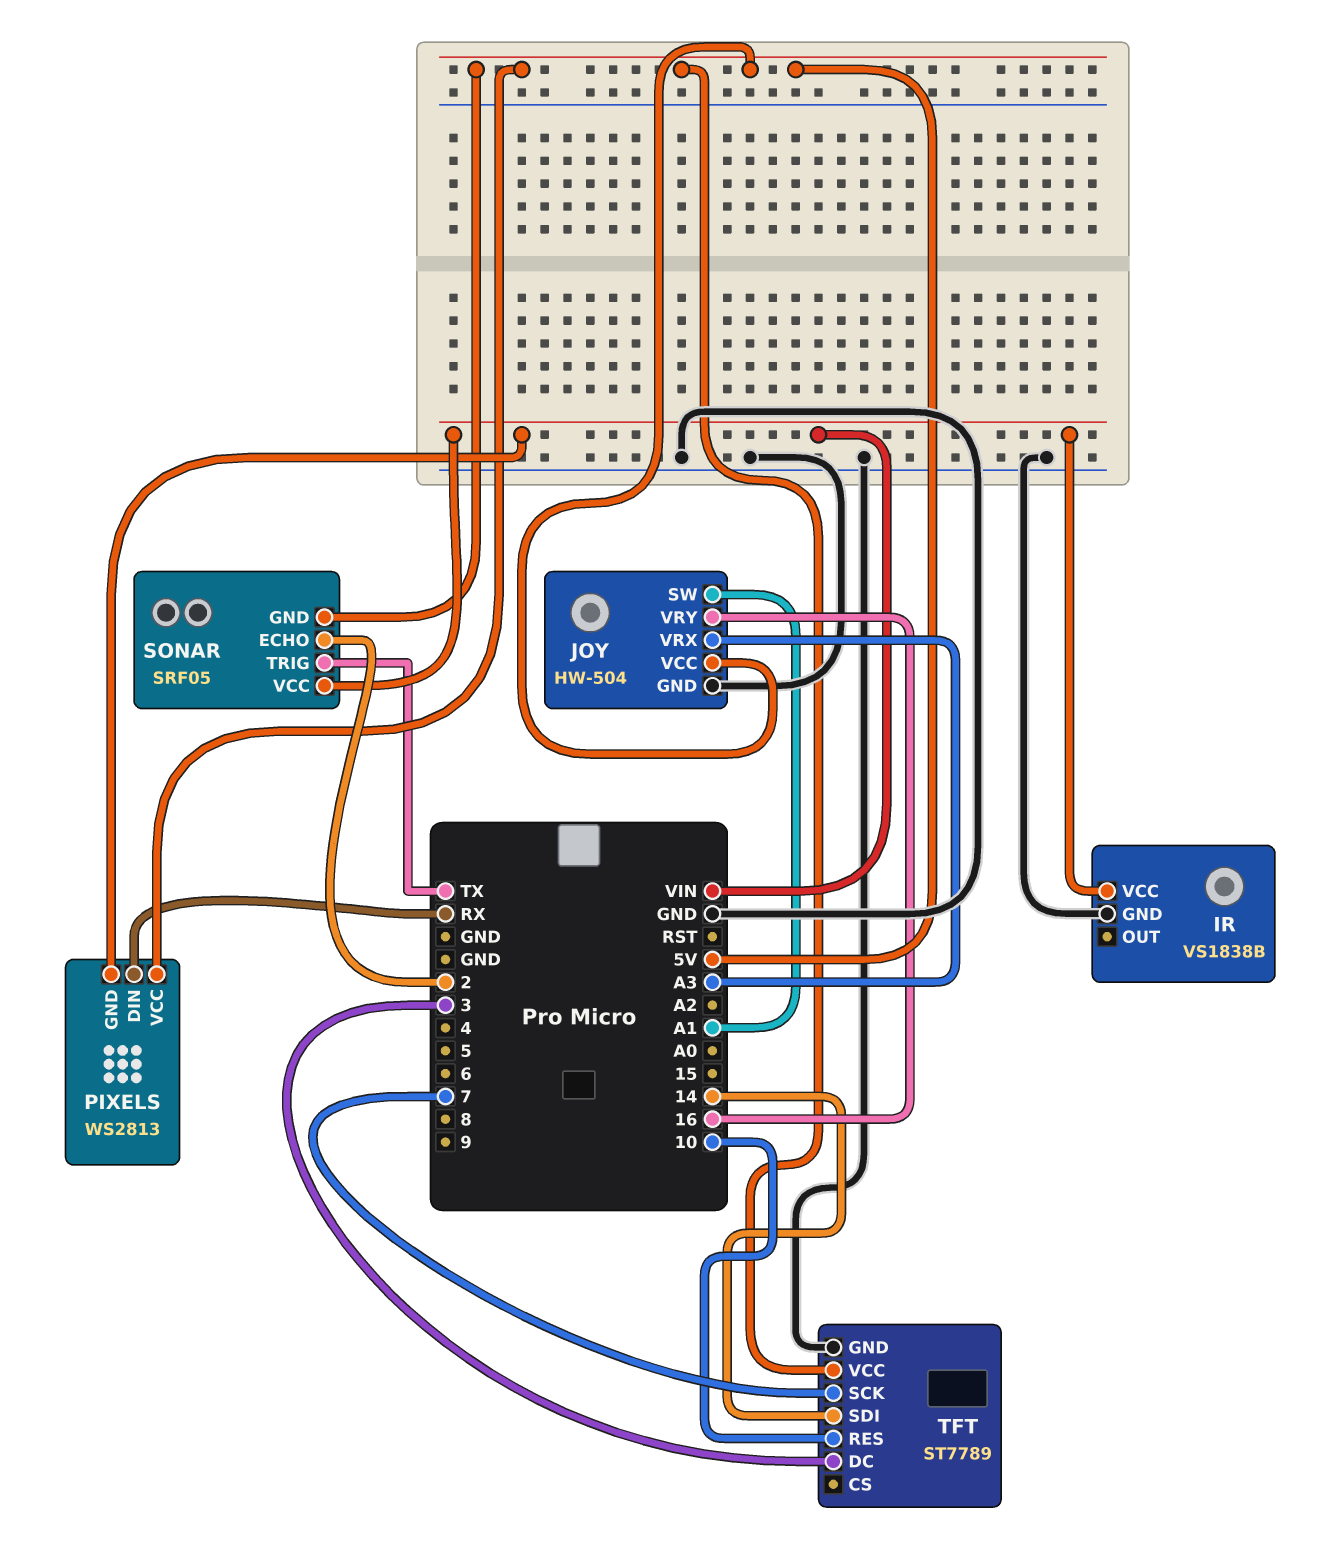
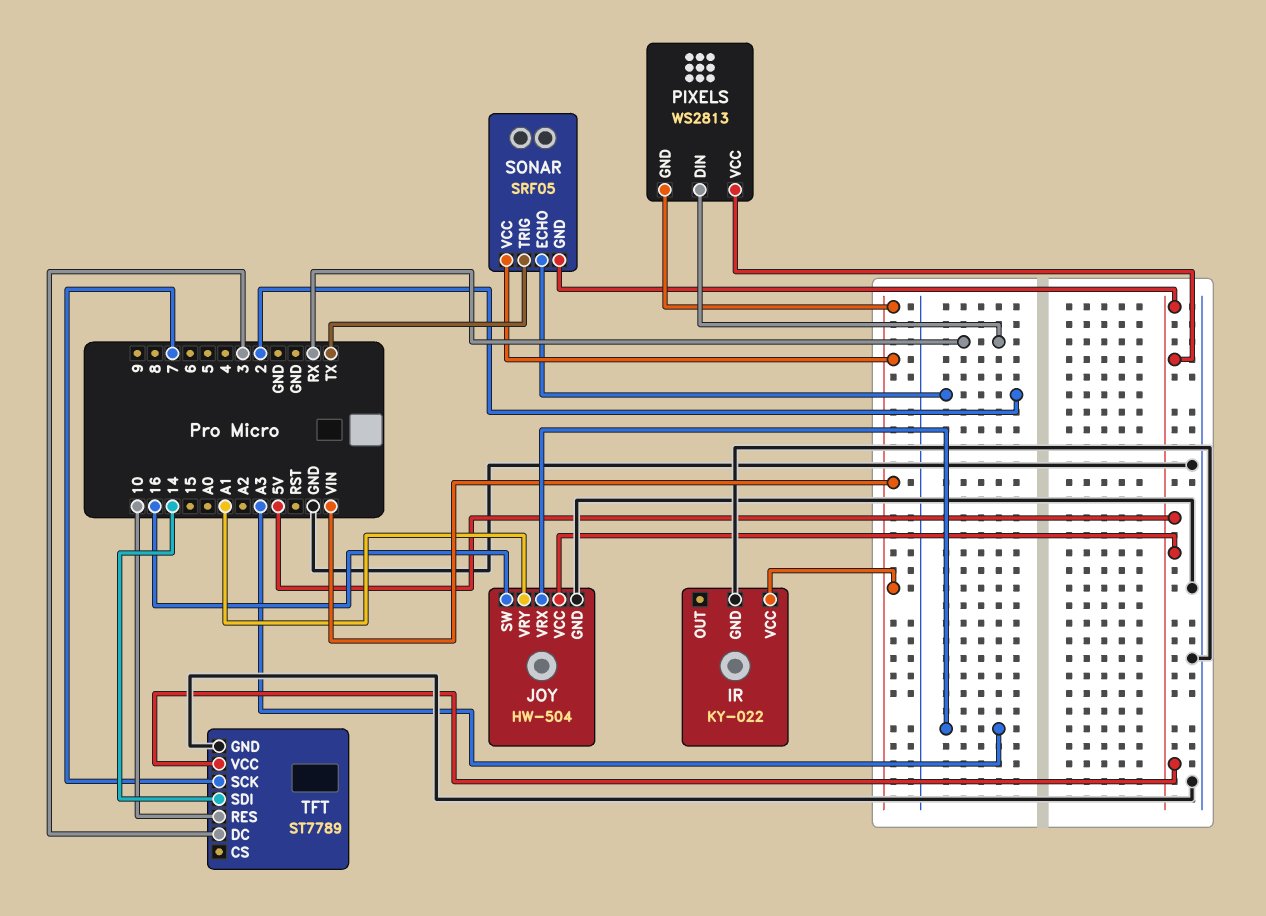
IR: VS1838B -> KY-022
JOY pin SW: A1 -> 16
JOY pin VRY: 16 -> A1

